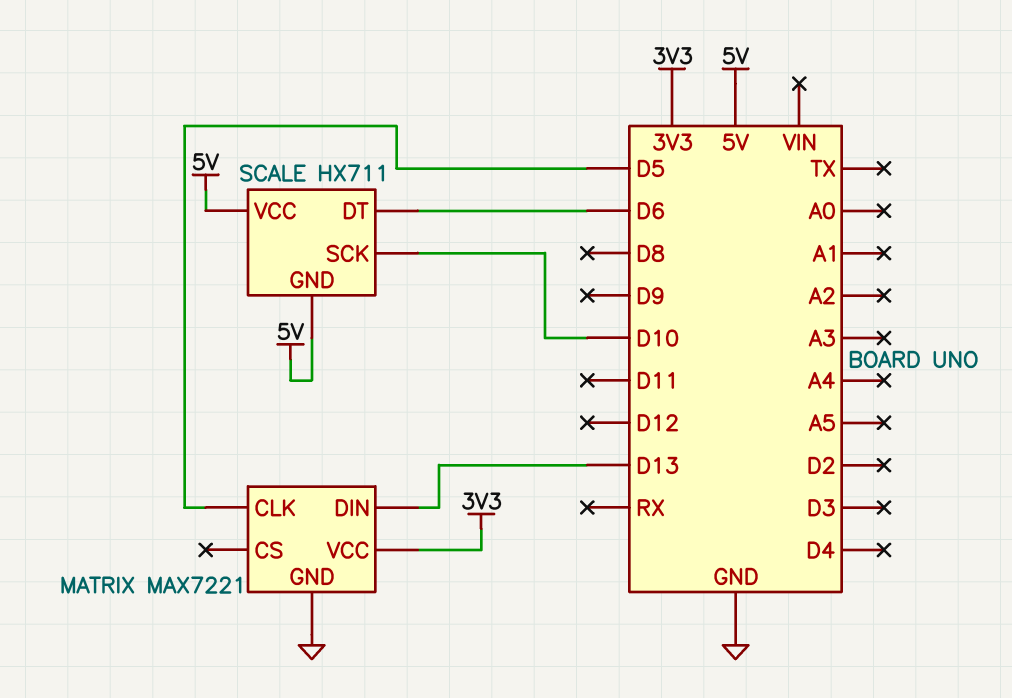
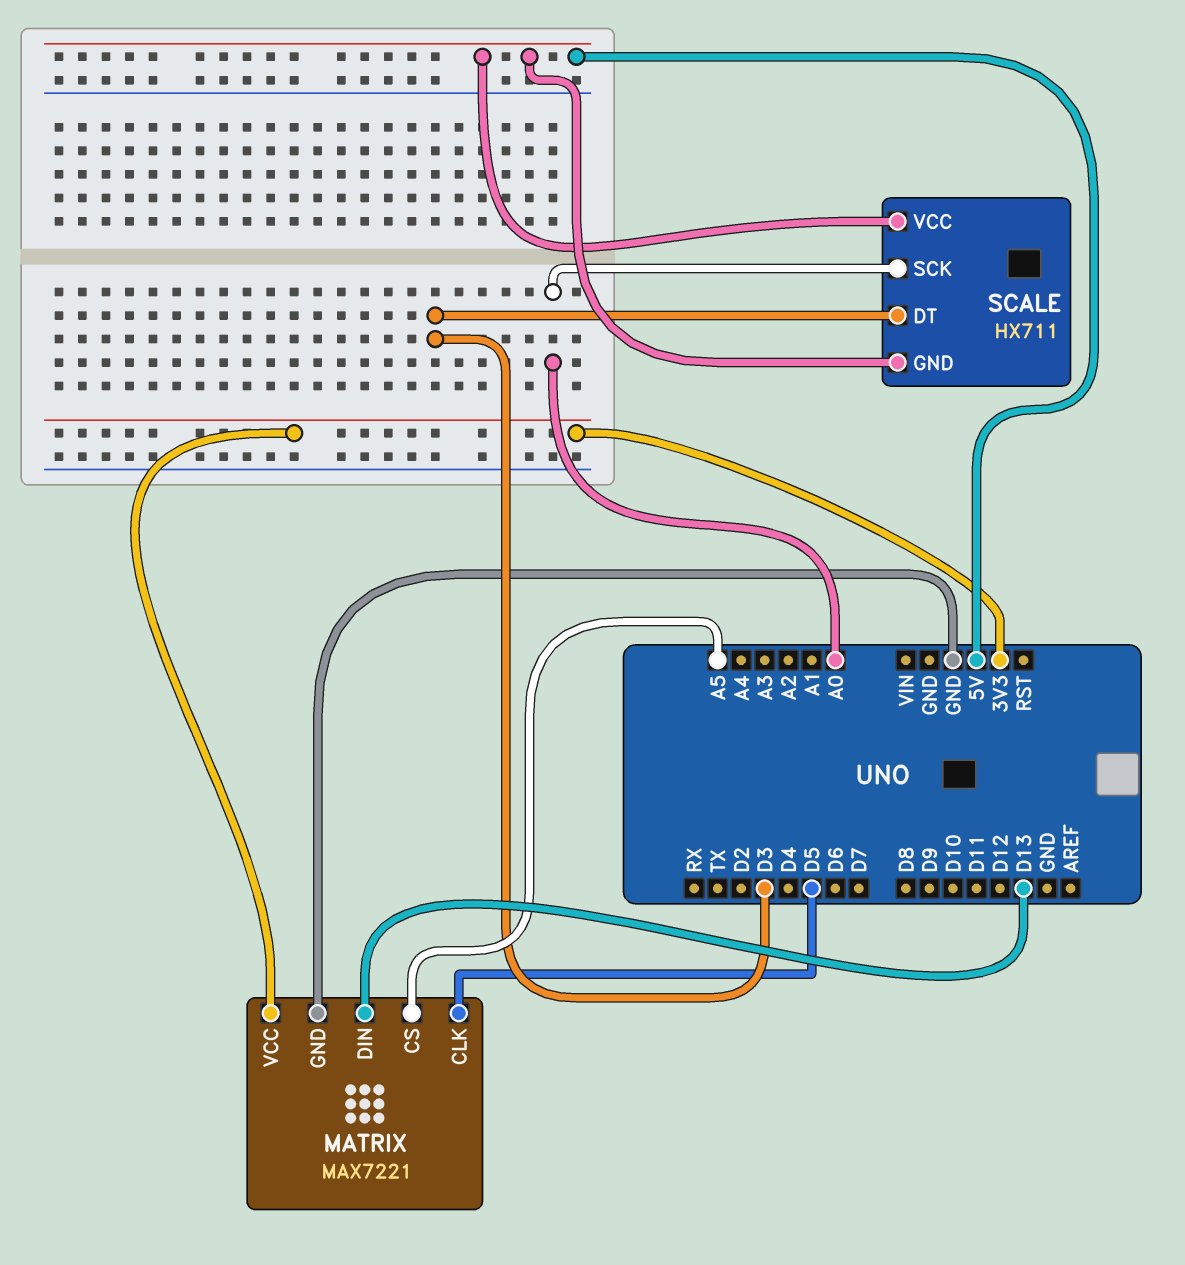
MATRIX pin CS: none -> A5
SCALE pin DT: D6 -> D3
SCALE pin SCK: D10 -> A0

